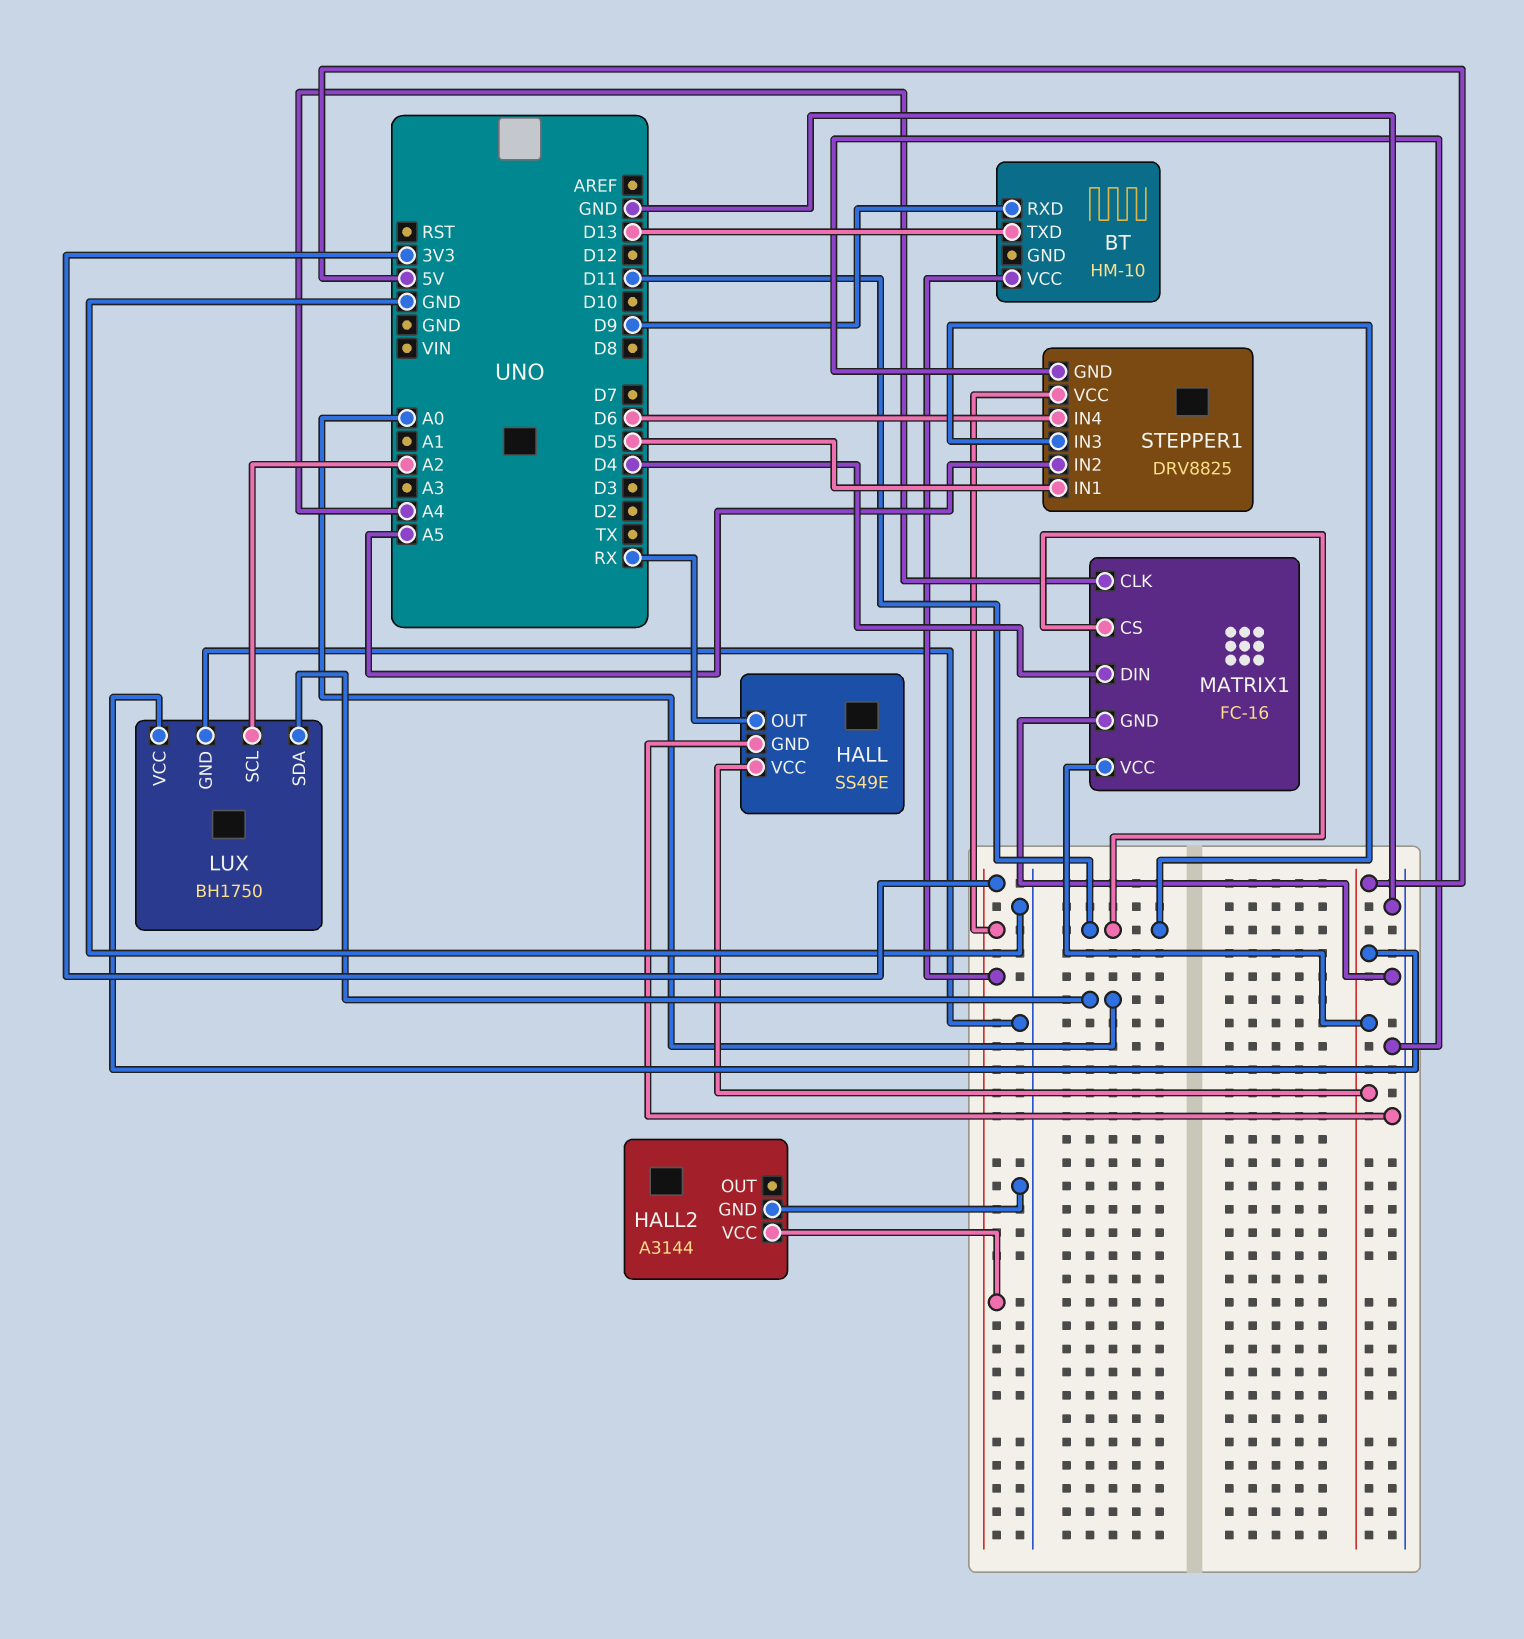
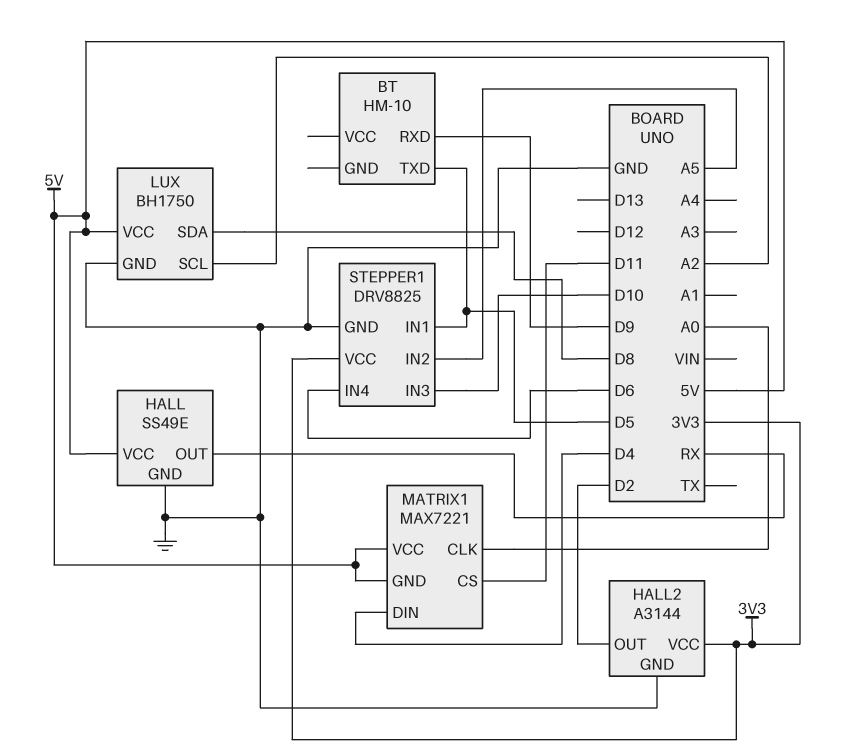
BT pin TXD: D13 -> D5
BT pin VCC: 3V3 -> none
HALL2 pin OUT: none -> D2
LUX pin SDA: A0 -> D8
MATRIX1: FC-16 -> MAX7221
MATRIX1 pin CLK: A4 -> A0
MATRIX1 pin GND: GND -> 5V
STEPPER1 pin IN3: D11 -> D10

